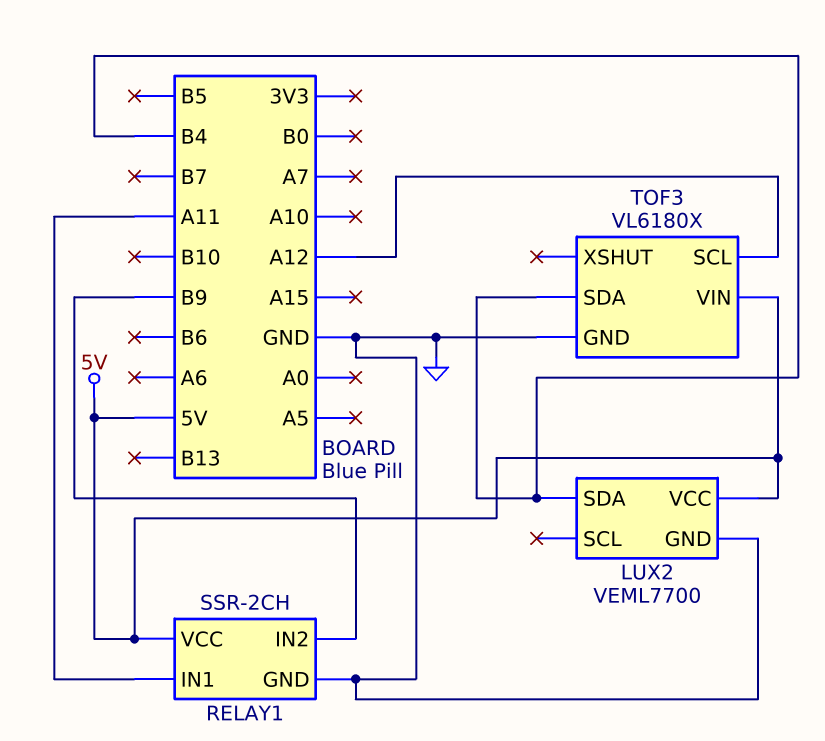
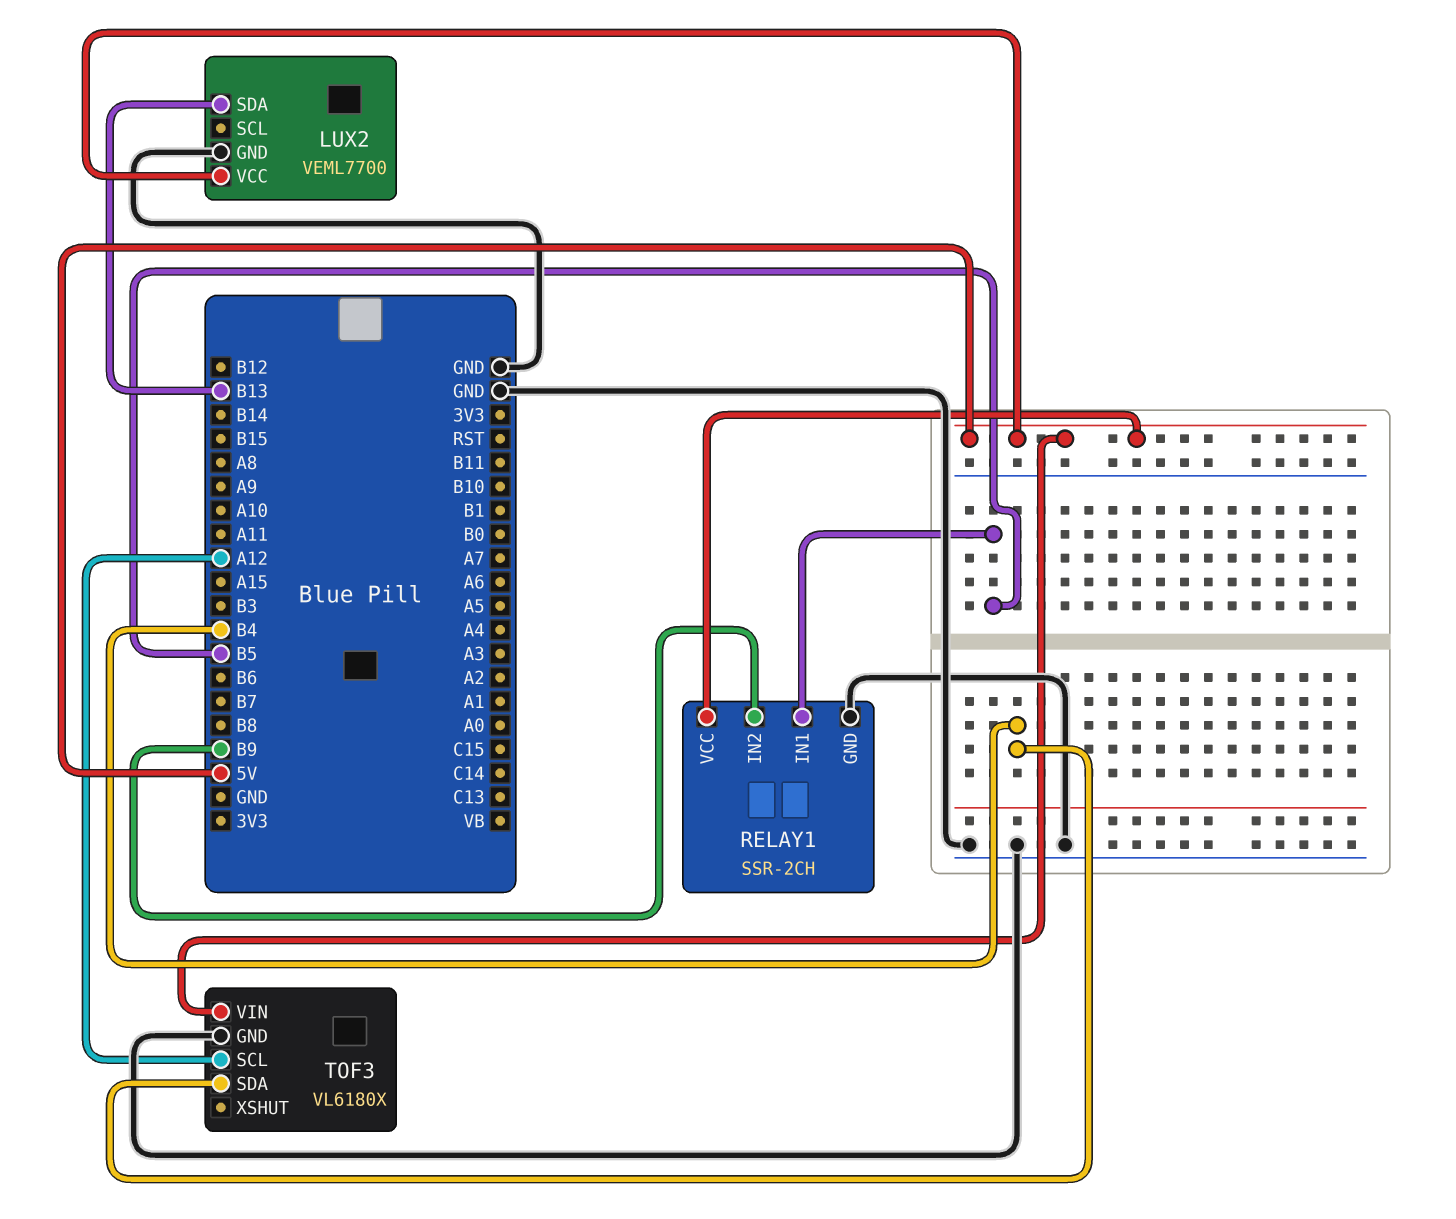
LUX2 pin SDA: B4 -> B13
RELAY1 pin IN1: A11 -> B5

